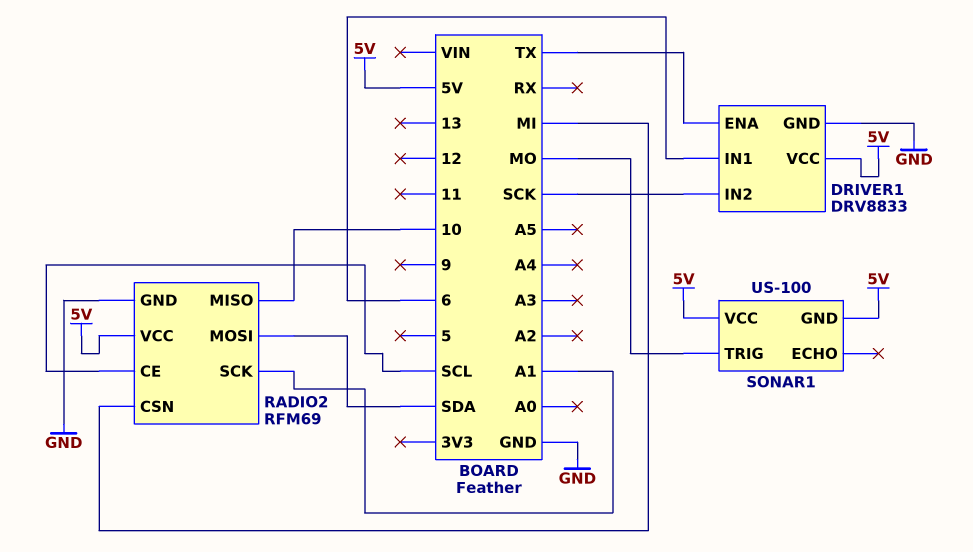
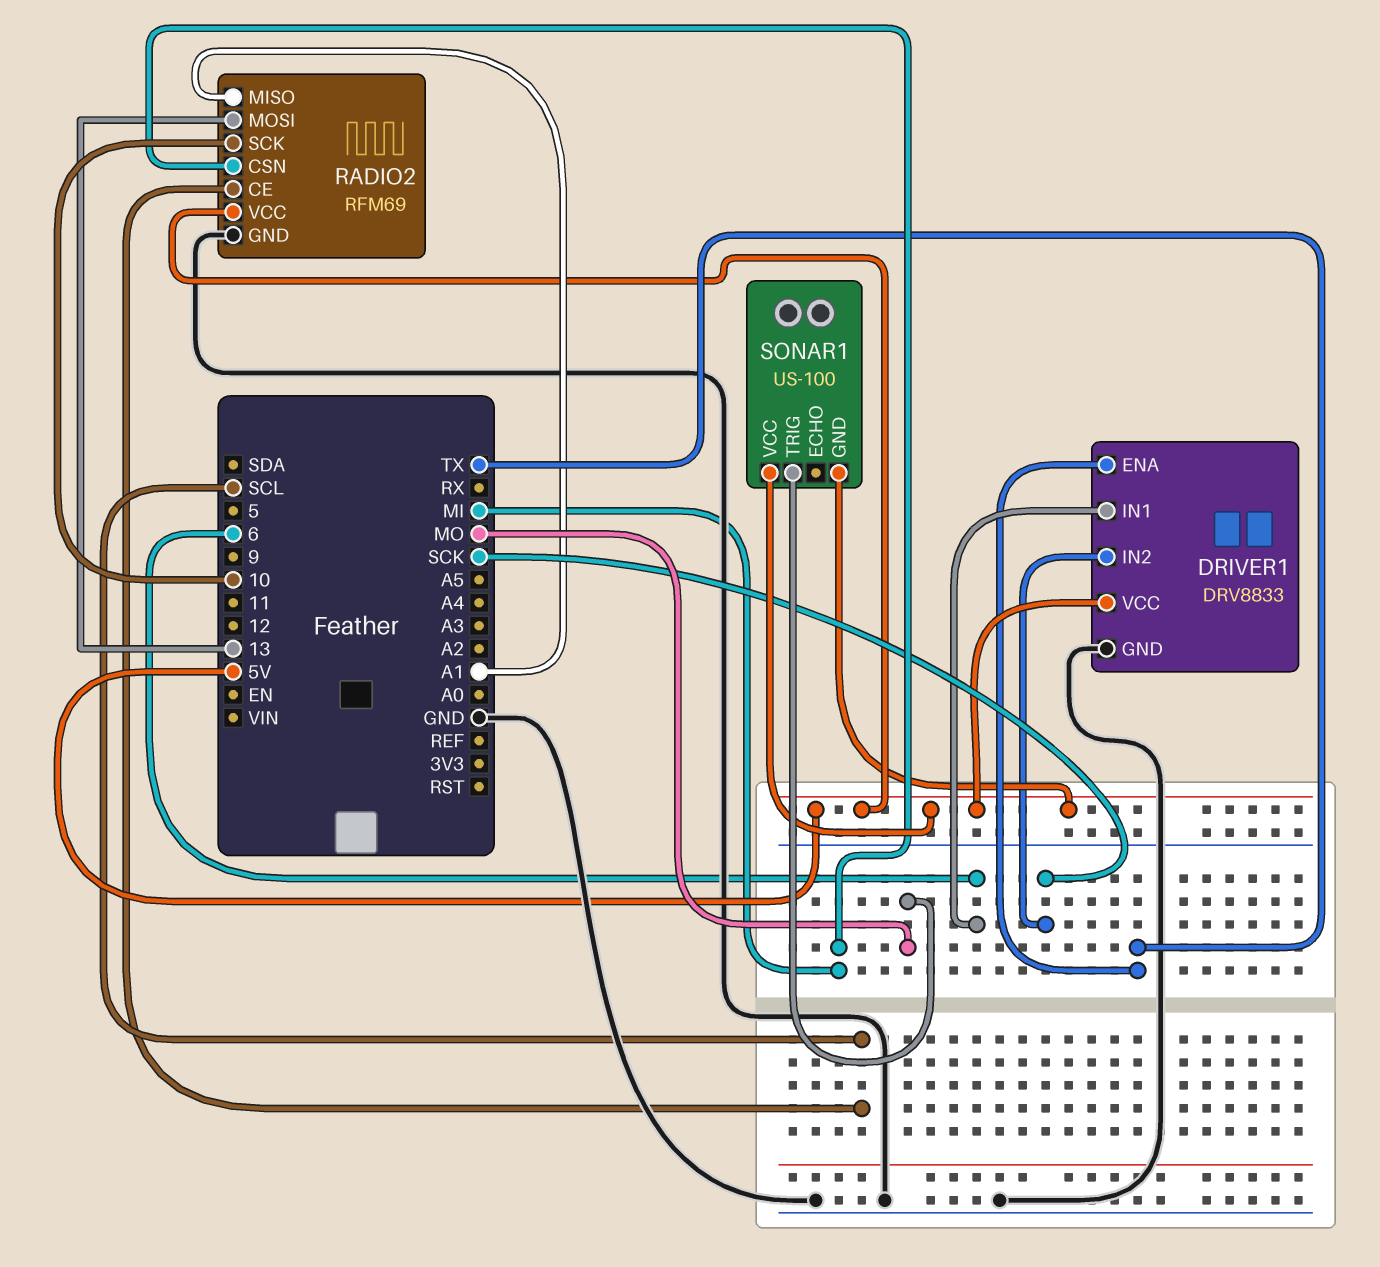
RADIO2 pin MISO: 10 -> A1
RADIO2 pin MOSI: SDA -> 13
RADIO2 pin SCK: A1 -> 10

